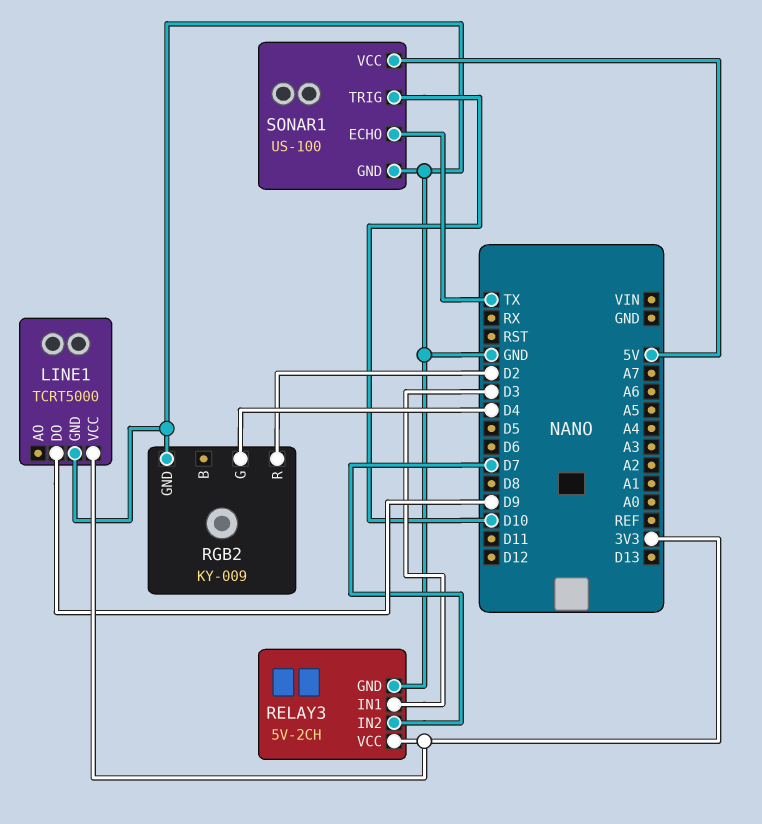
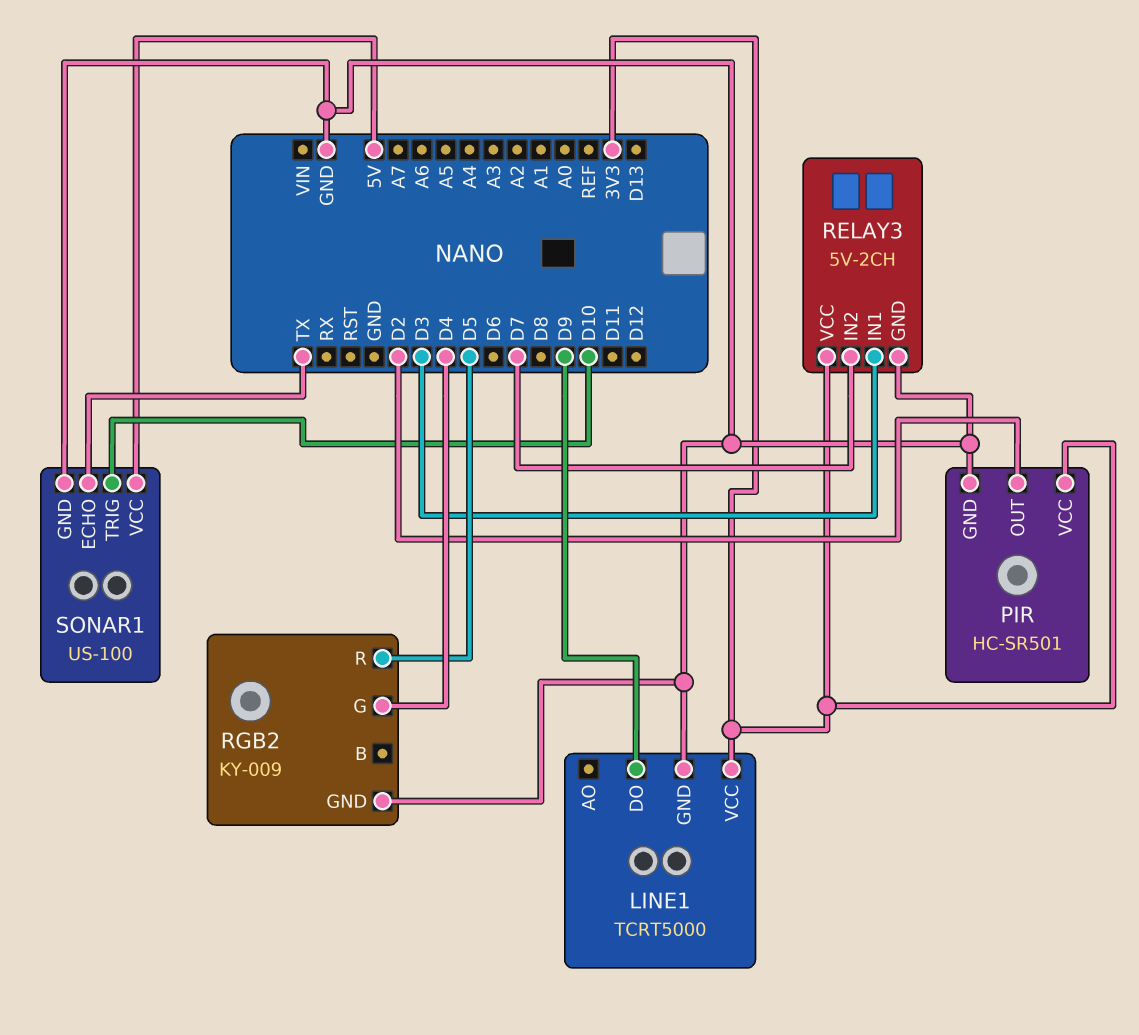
PIR: none -> HC-SR501
PIR pin GND: none -> GND
PIR pin OUT: none -> D2
PIR pin VCC: none -> 3V3
RGB2 pin R: D2 -> D5

